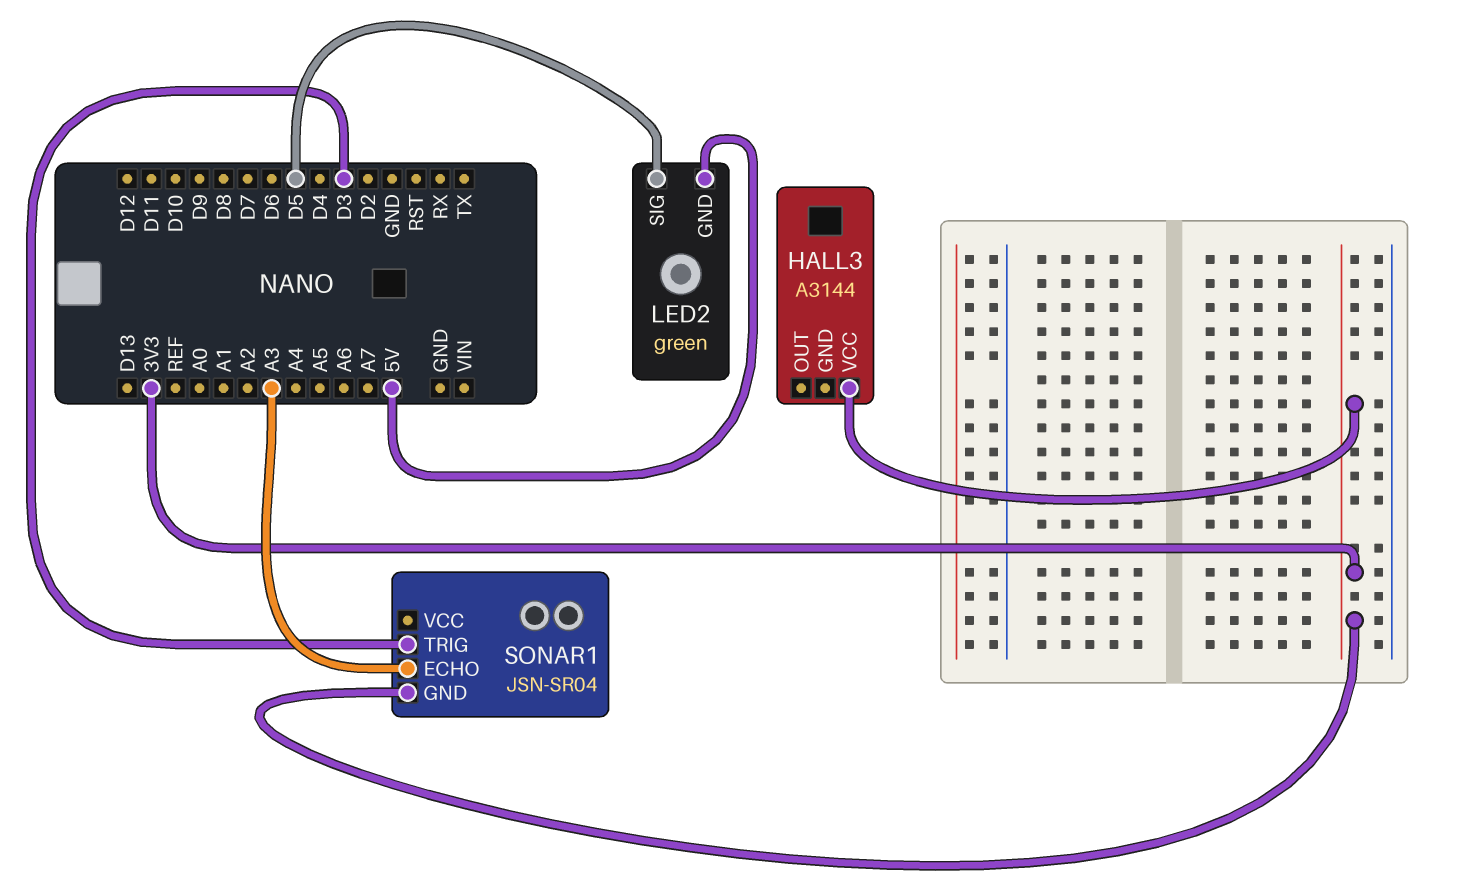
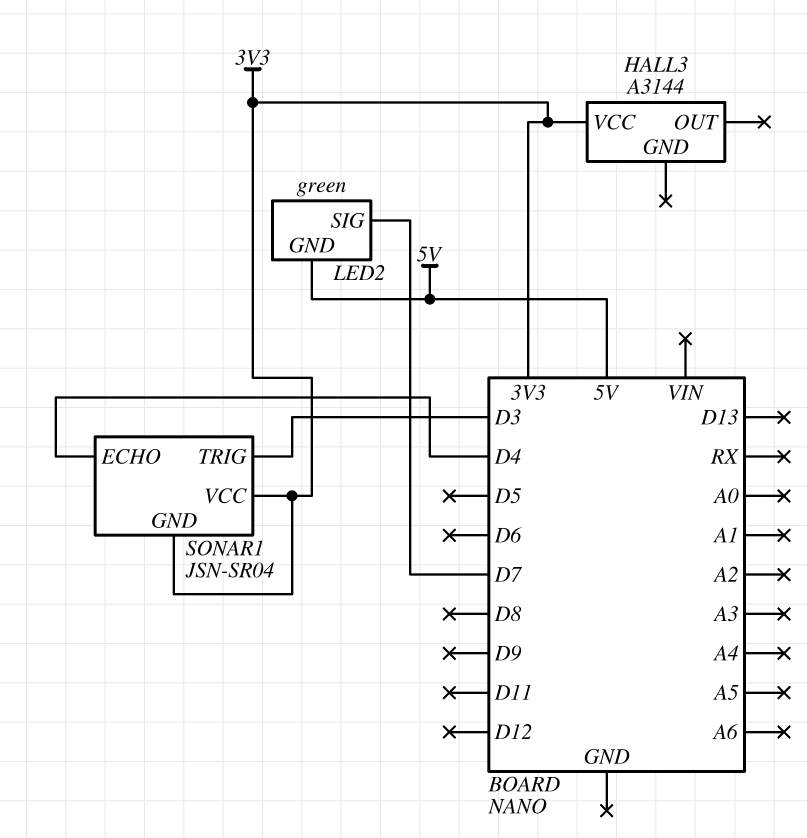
LED2 pin SIG: D5 -> D7
SONAR1 pin ECHO: A3 -> D4
SONAR1 pin VCC: none -> 3V3

